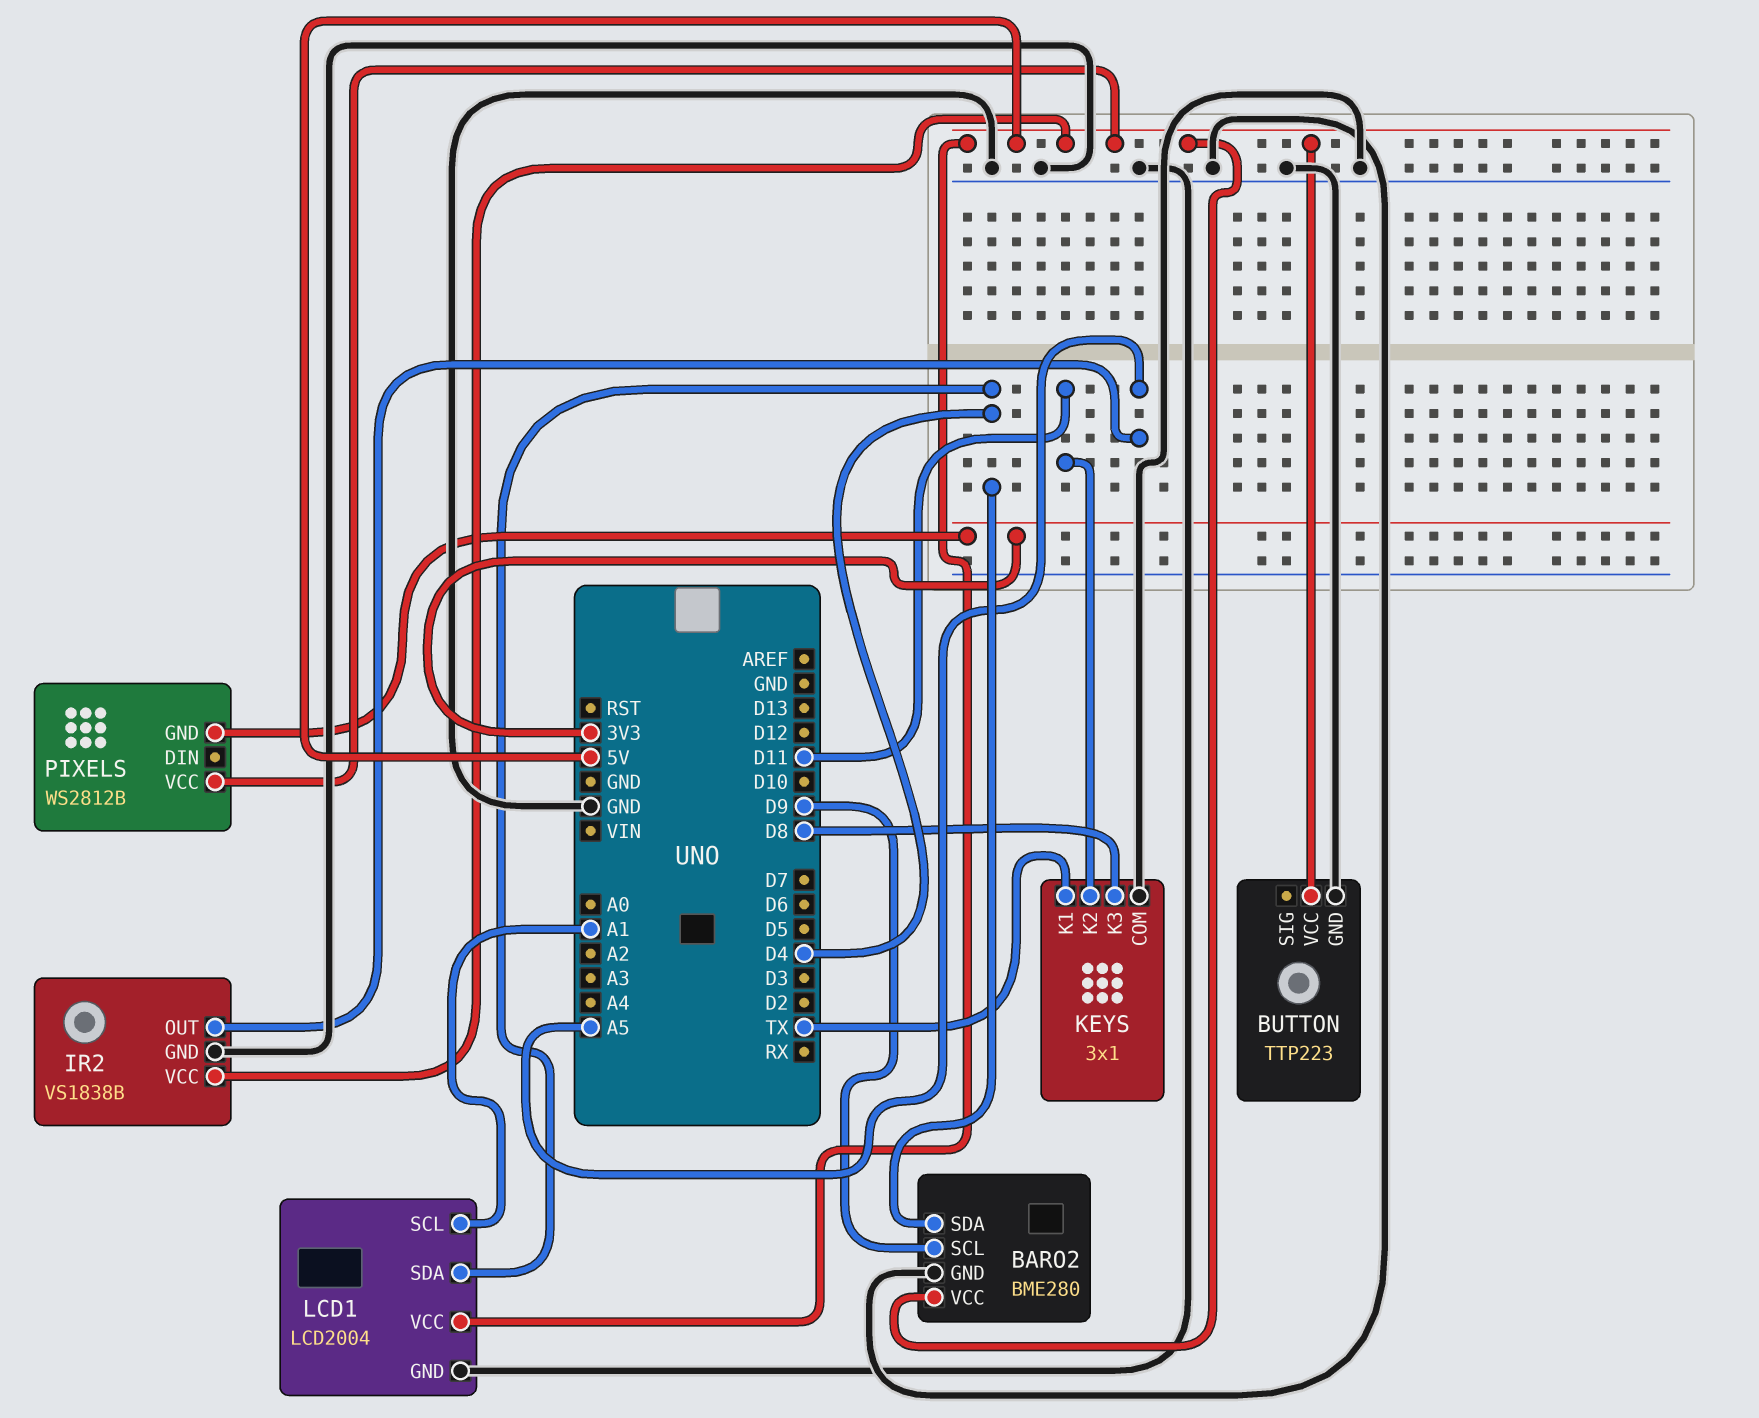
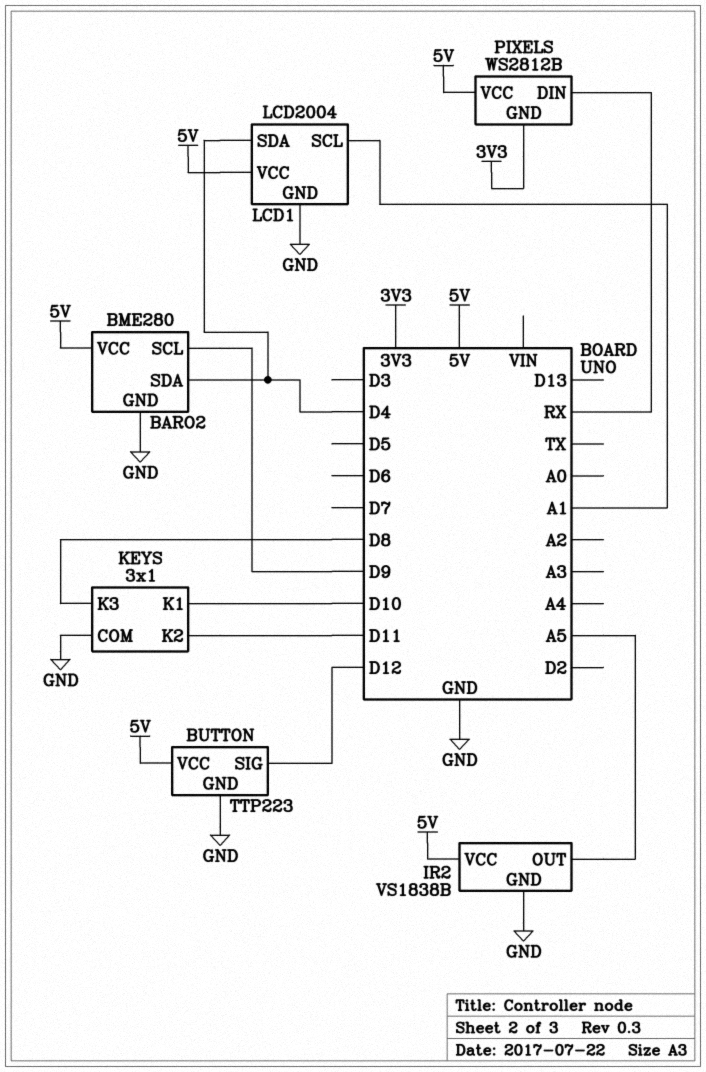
BUTTON pin SIG: none -> D12
KEYS pin K1: TX -> D10
PIXELS pin DIN: none -> RX

